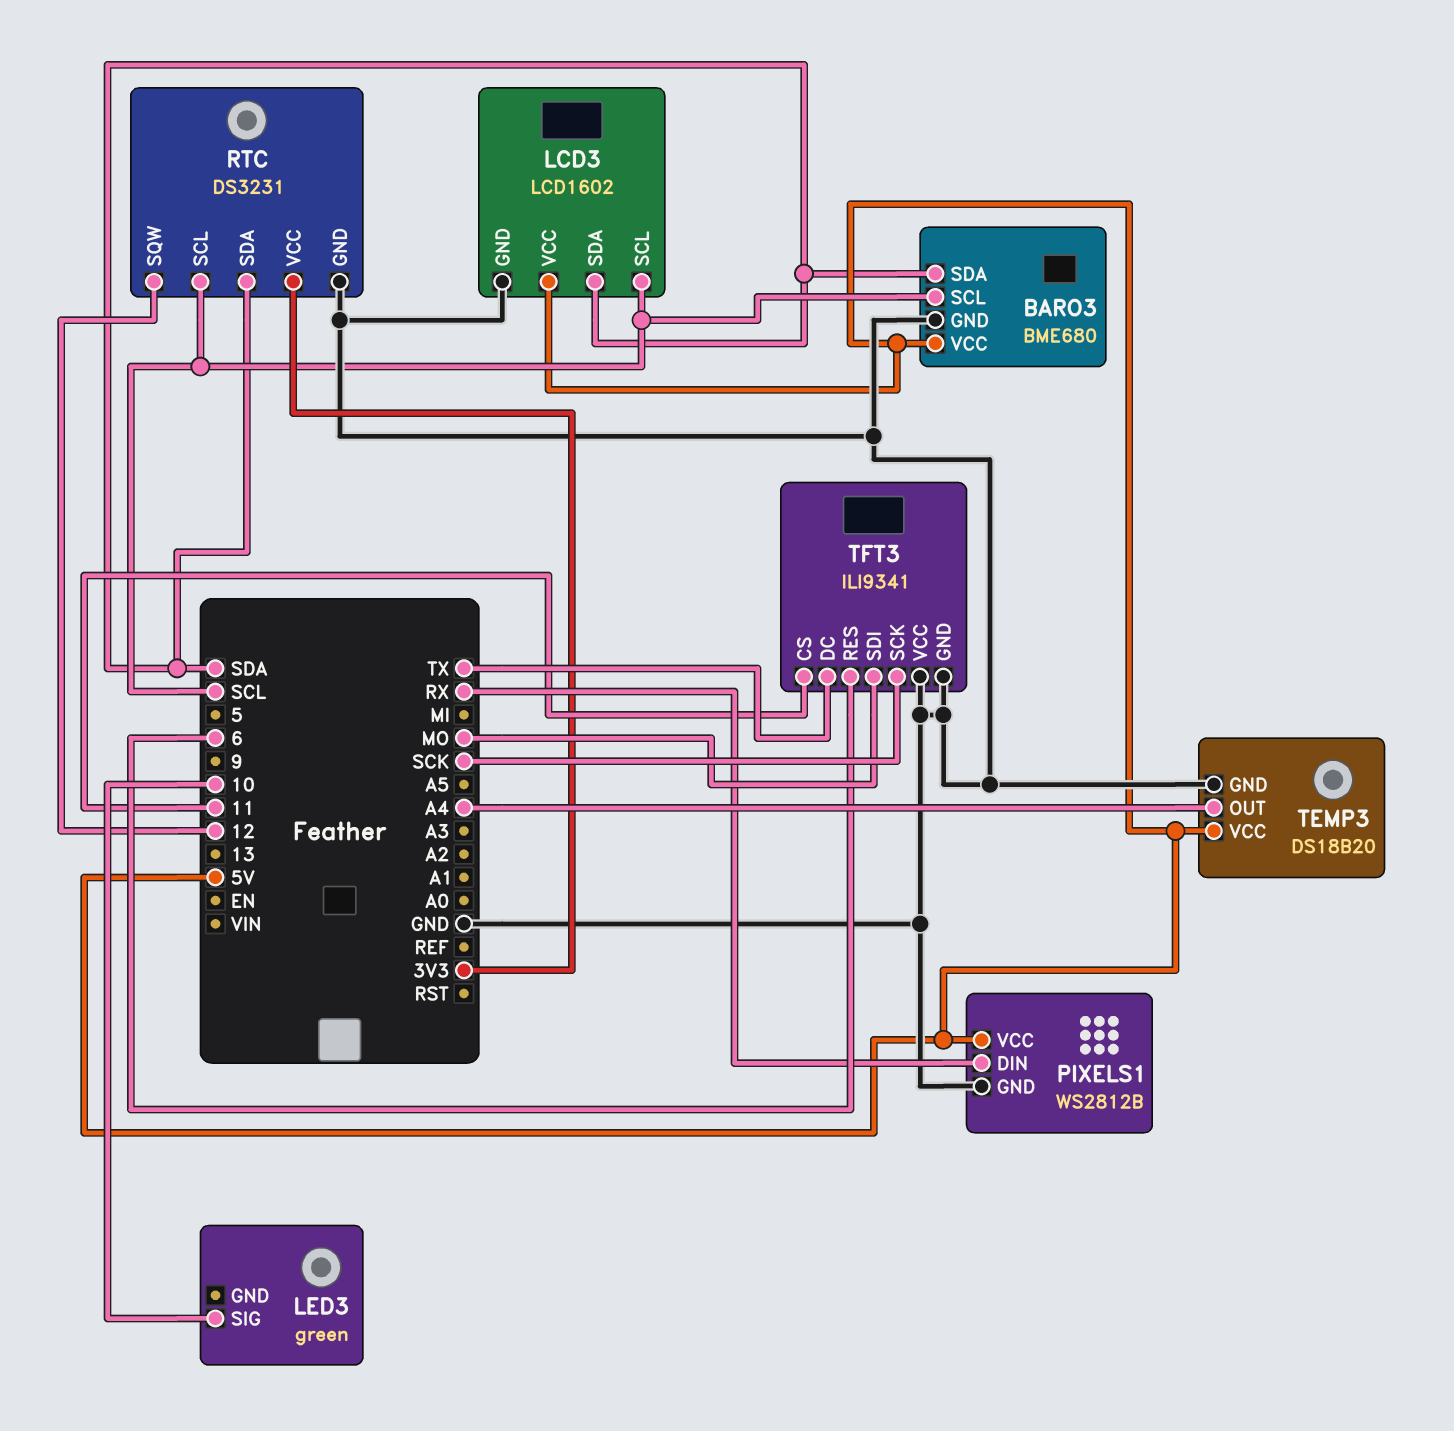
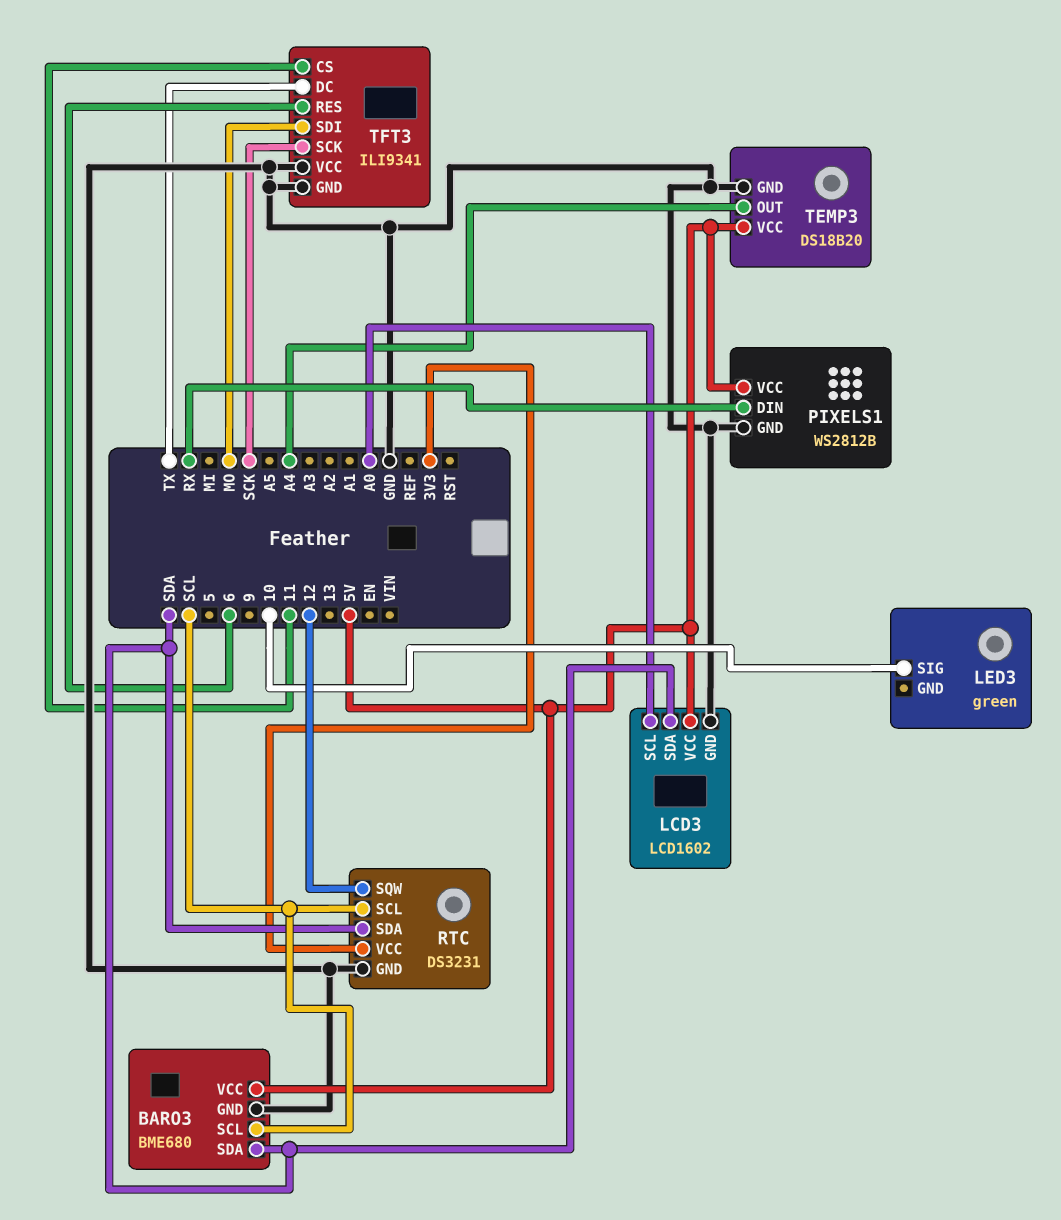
LCD3 pin SCL: SCL -> A0

